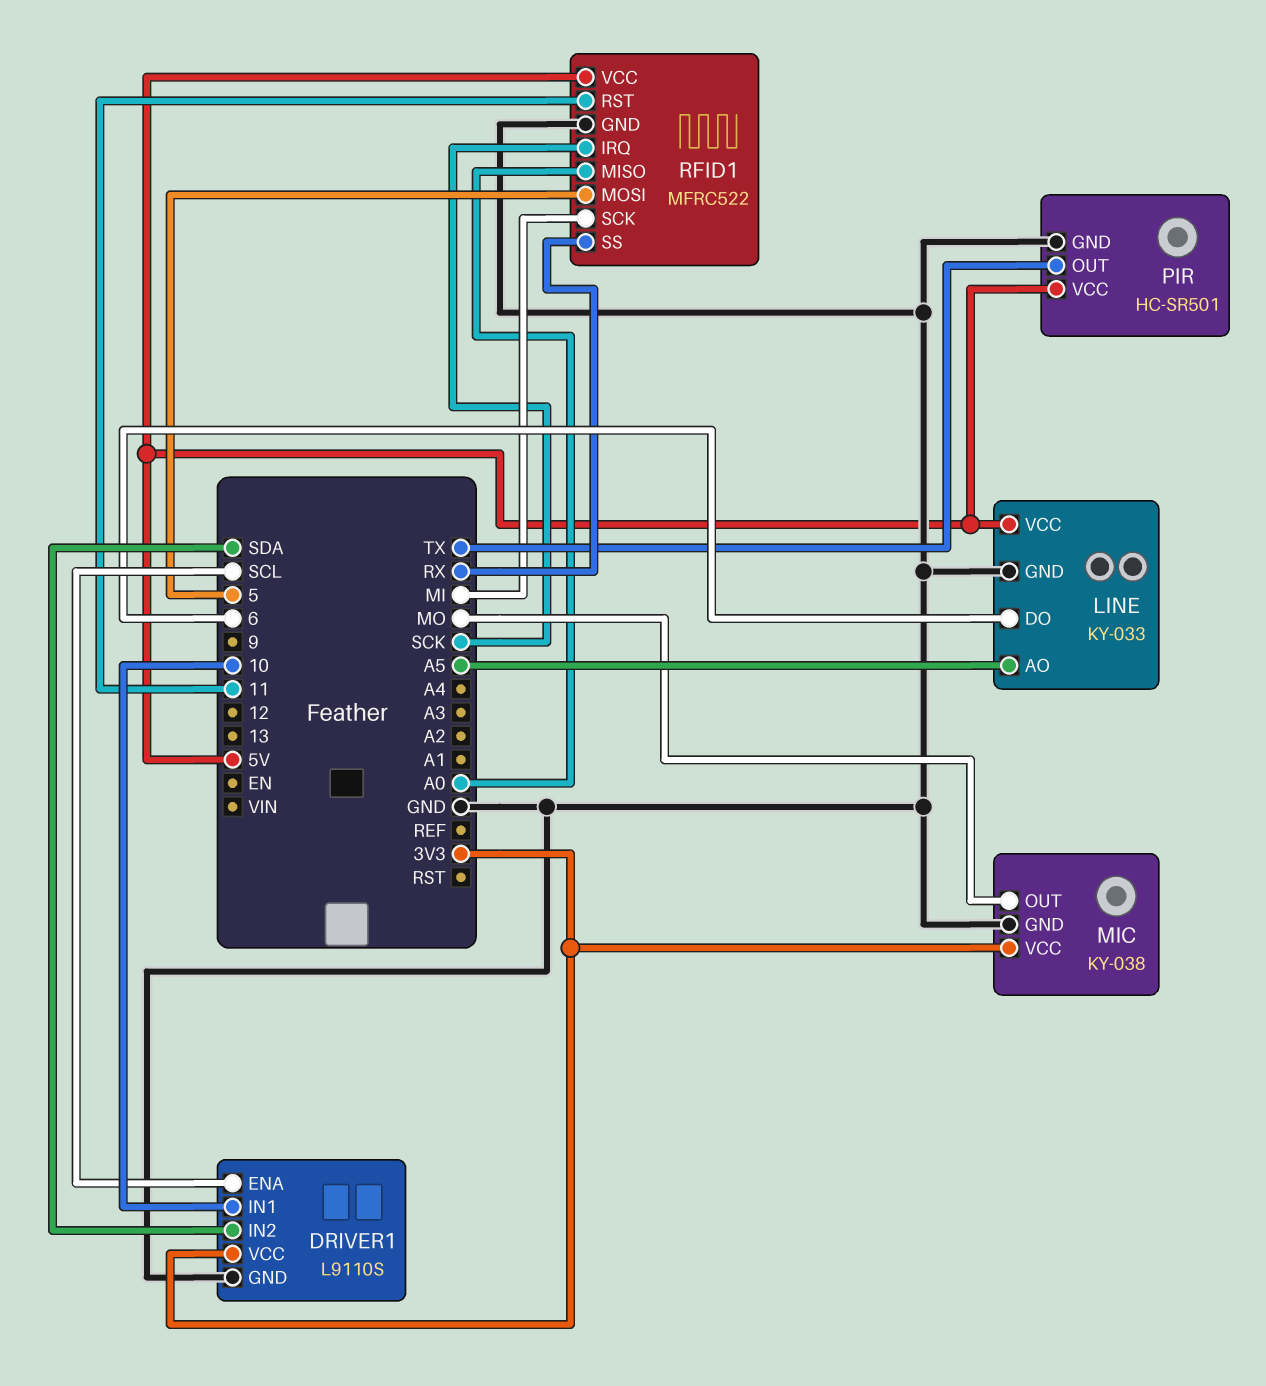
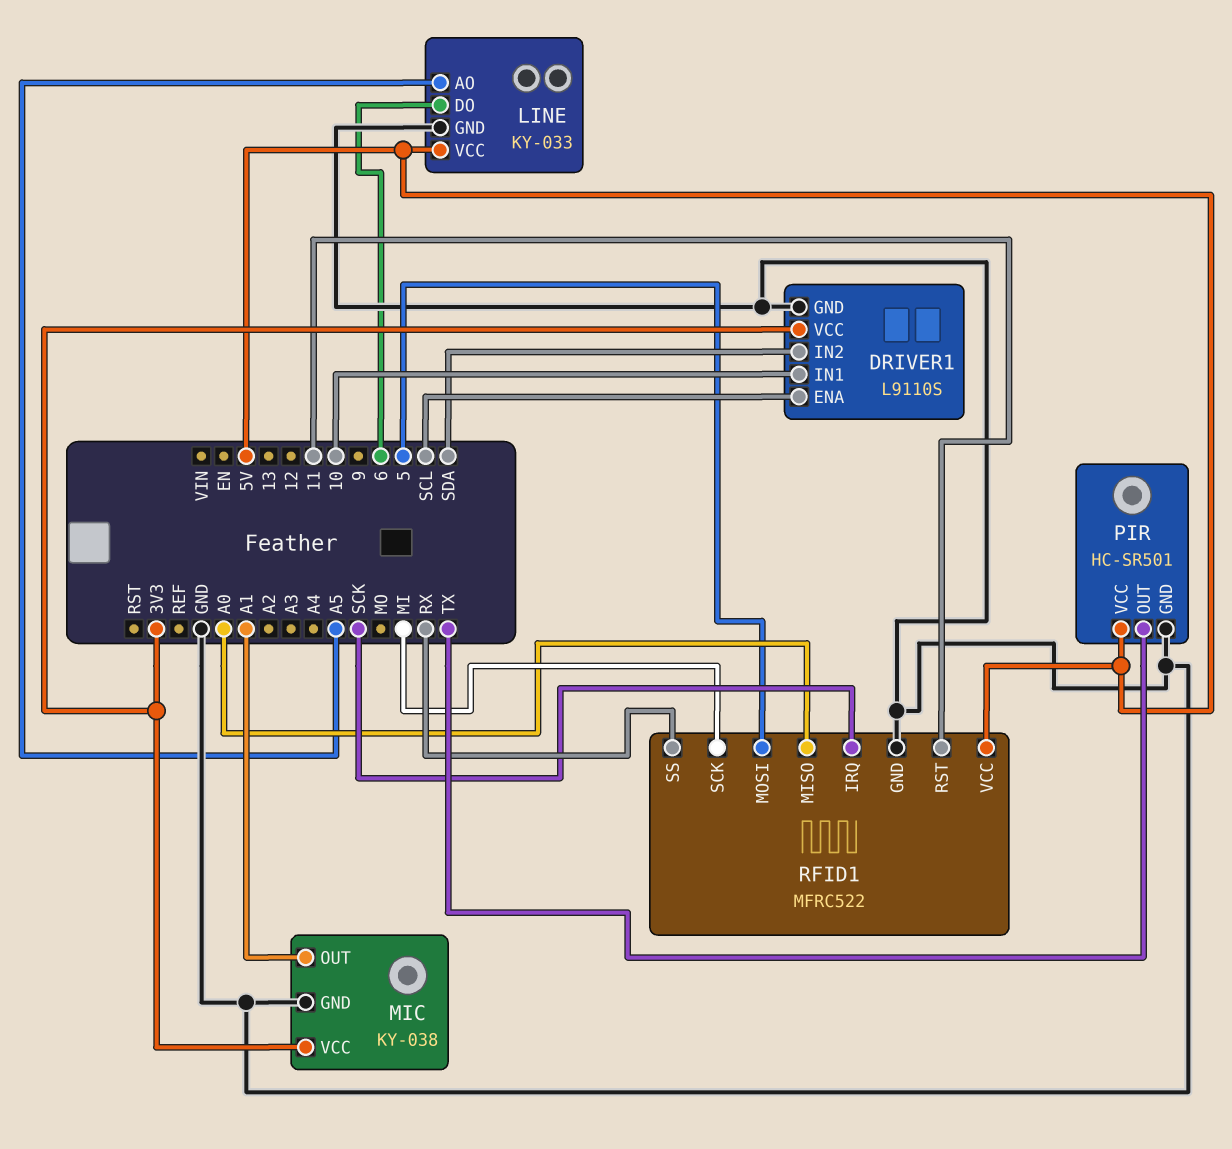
MIC pin OUT: MO -> A1

